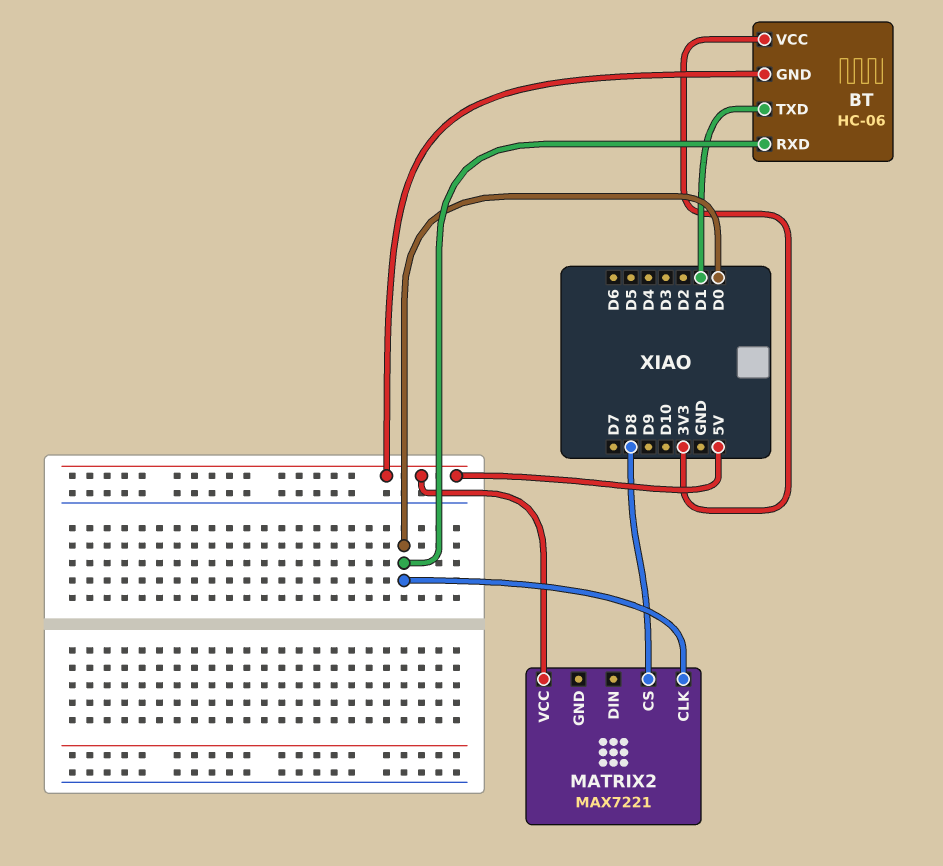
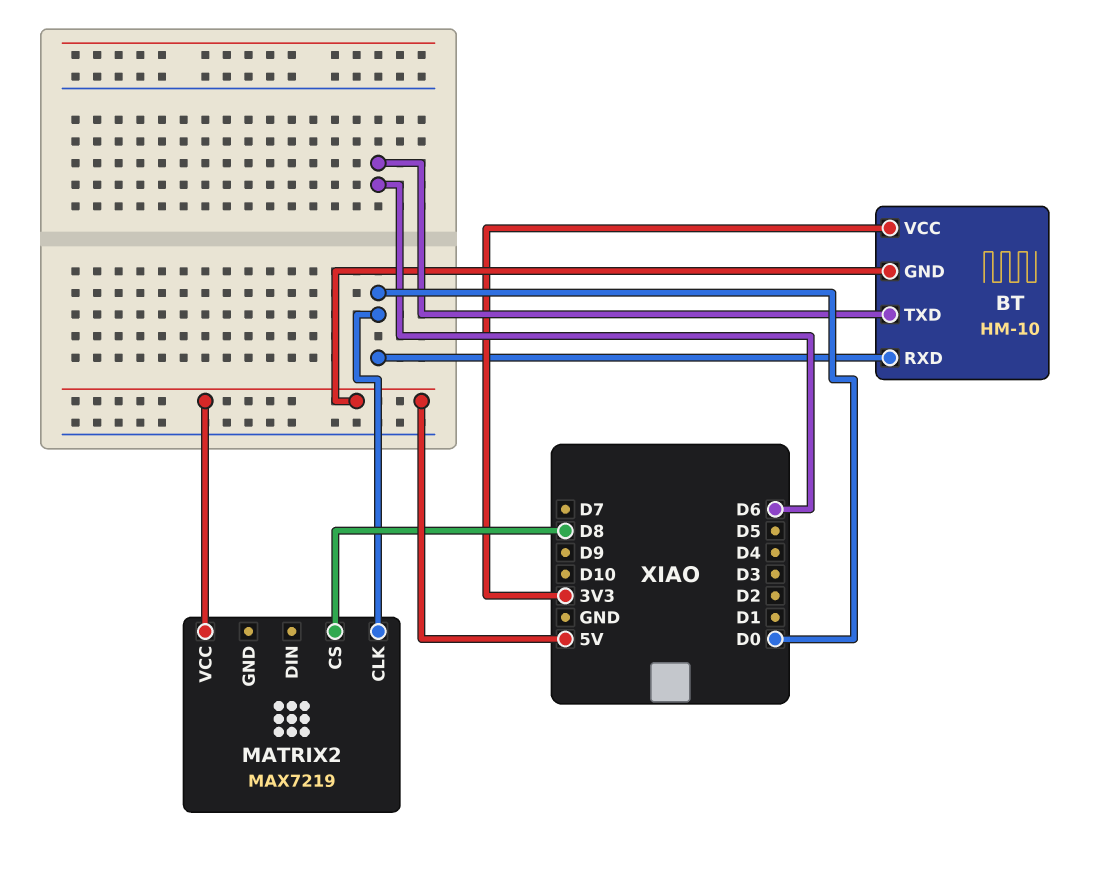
BT: HC-06 -> HM-10
BT pin TXD: D1 -> D6
MATRIX2: MAX7221 -> MAX7219

